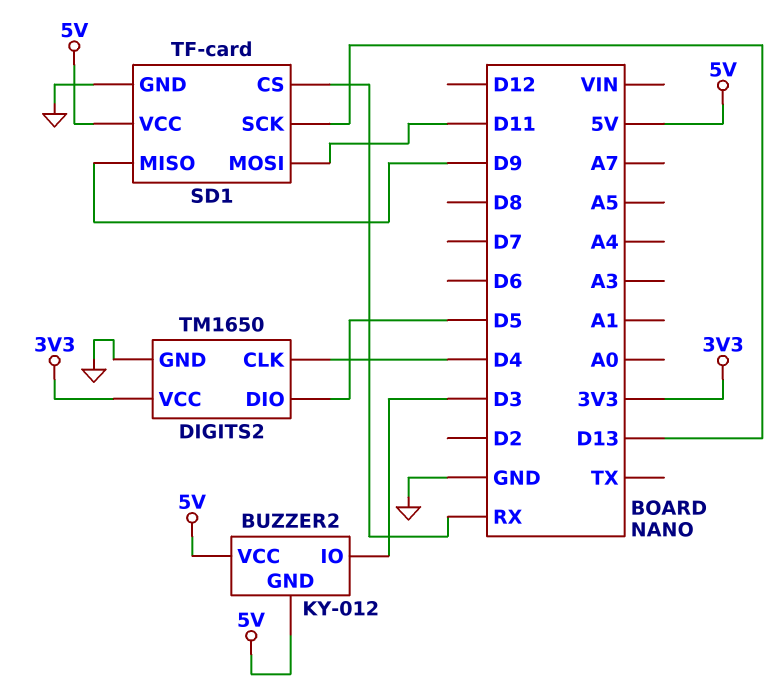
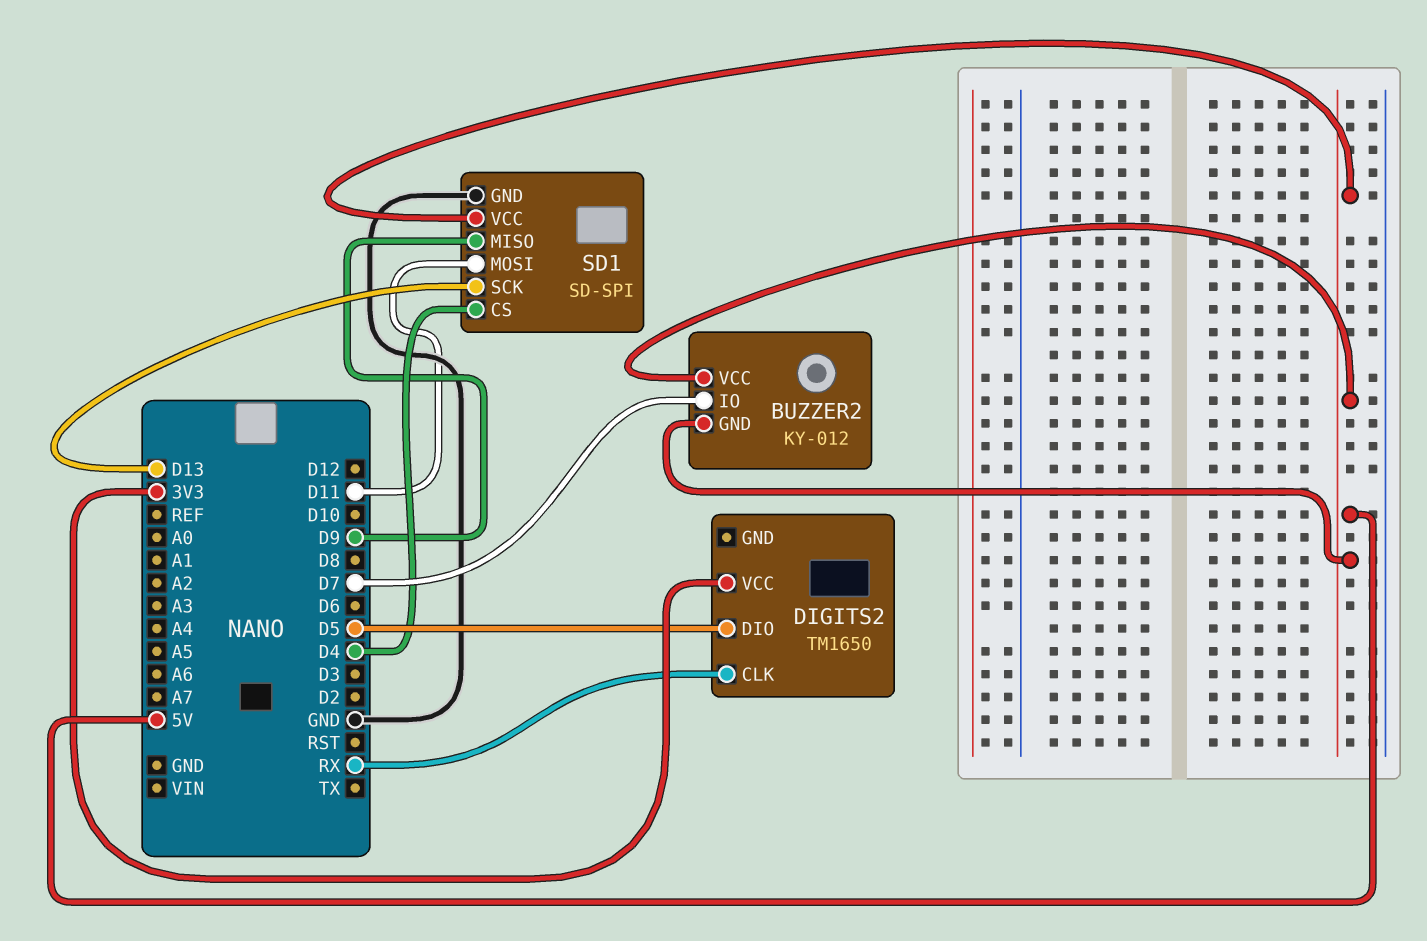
BUZZER2 pin IO: D3 -> D7
DIGITS2 pin CLK: D4 -> RX
DIGITS2 pin GND: GND -> none
SD1: TF-card -> SD-SPI
SD1 pin CS: RX -> D4

